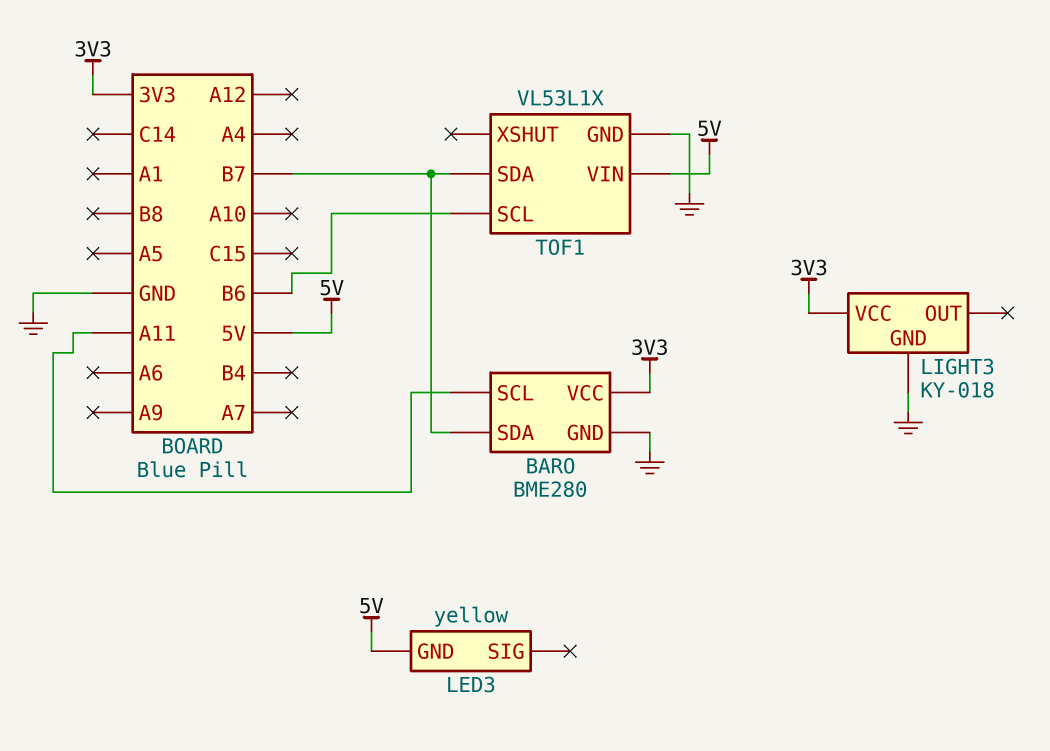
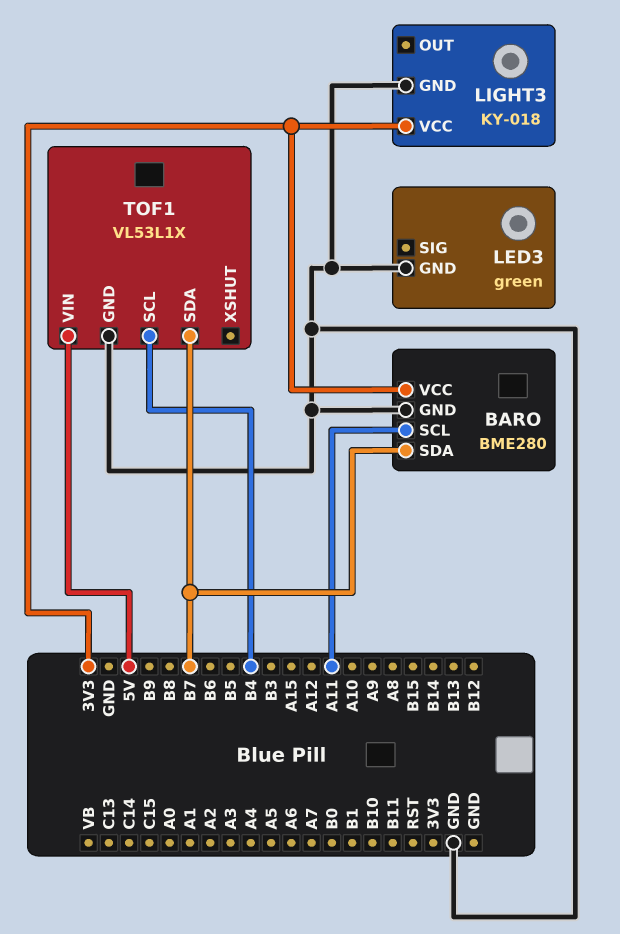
LED3: yellow -> green
LED3 pin GND: 5V -> GND
TOF1 pin SCL: B6 -> B4

